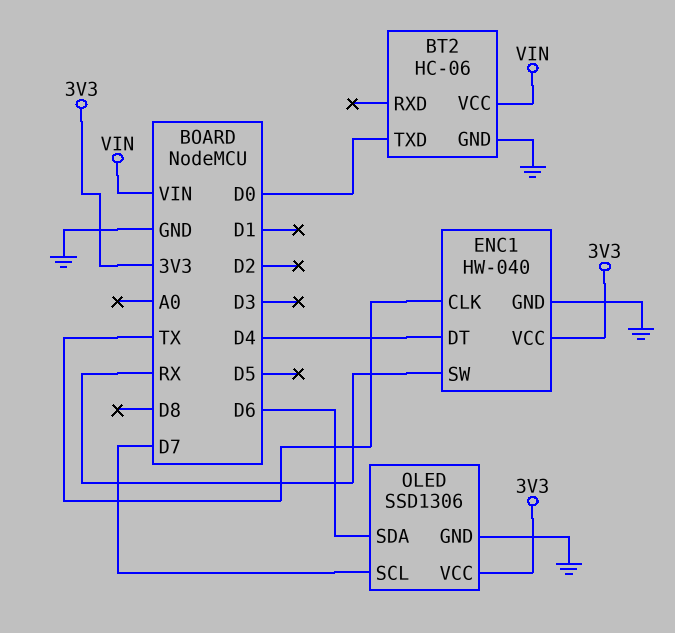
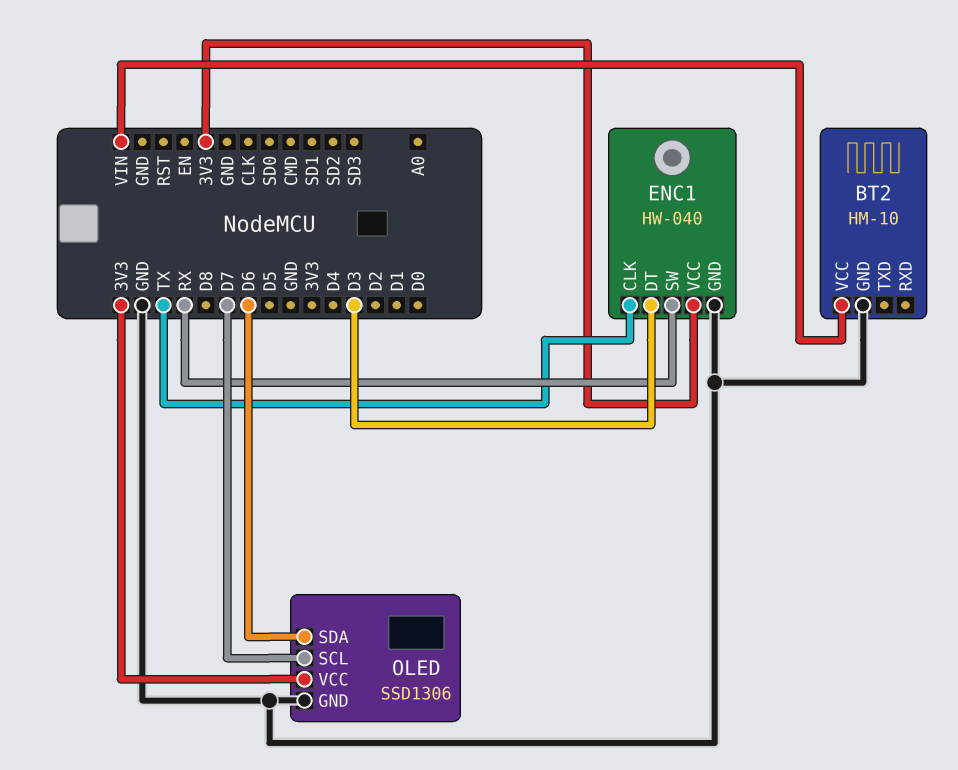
BT2: HC-06 -> HM-10
BT2 pin TXD: D0 -> none
ENC1 pin DT: D4 -> D3

